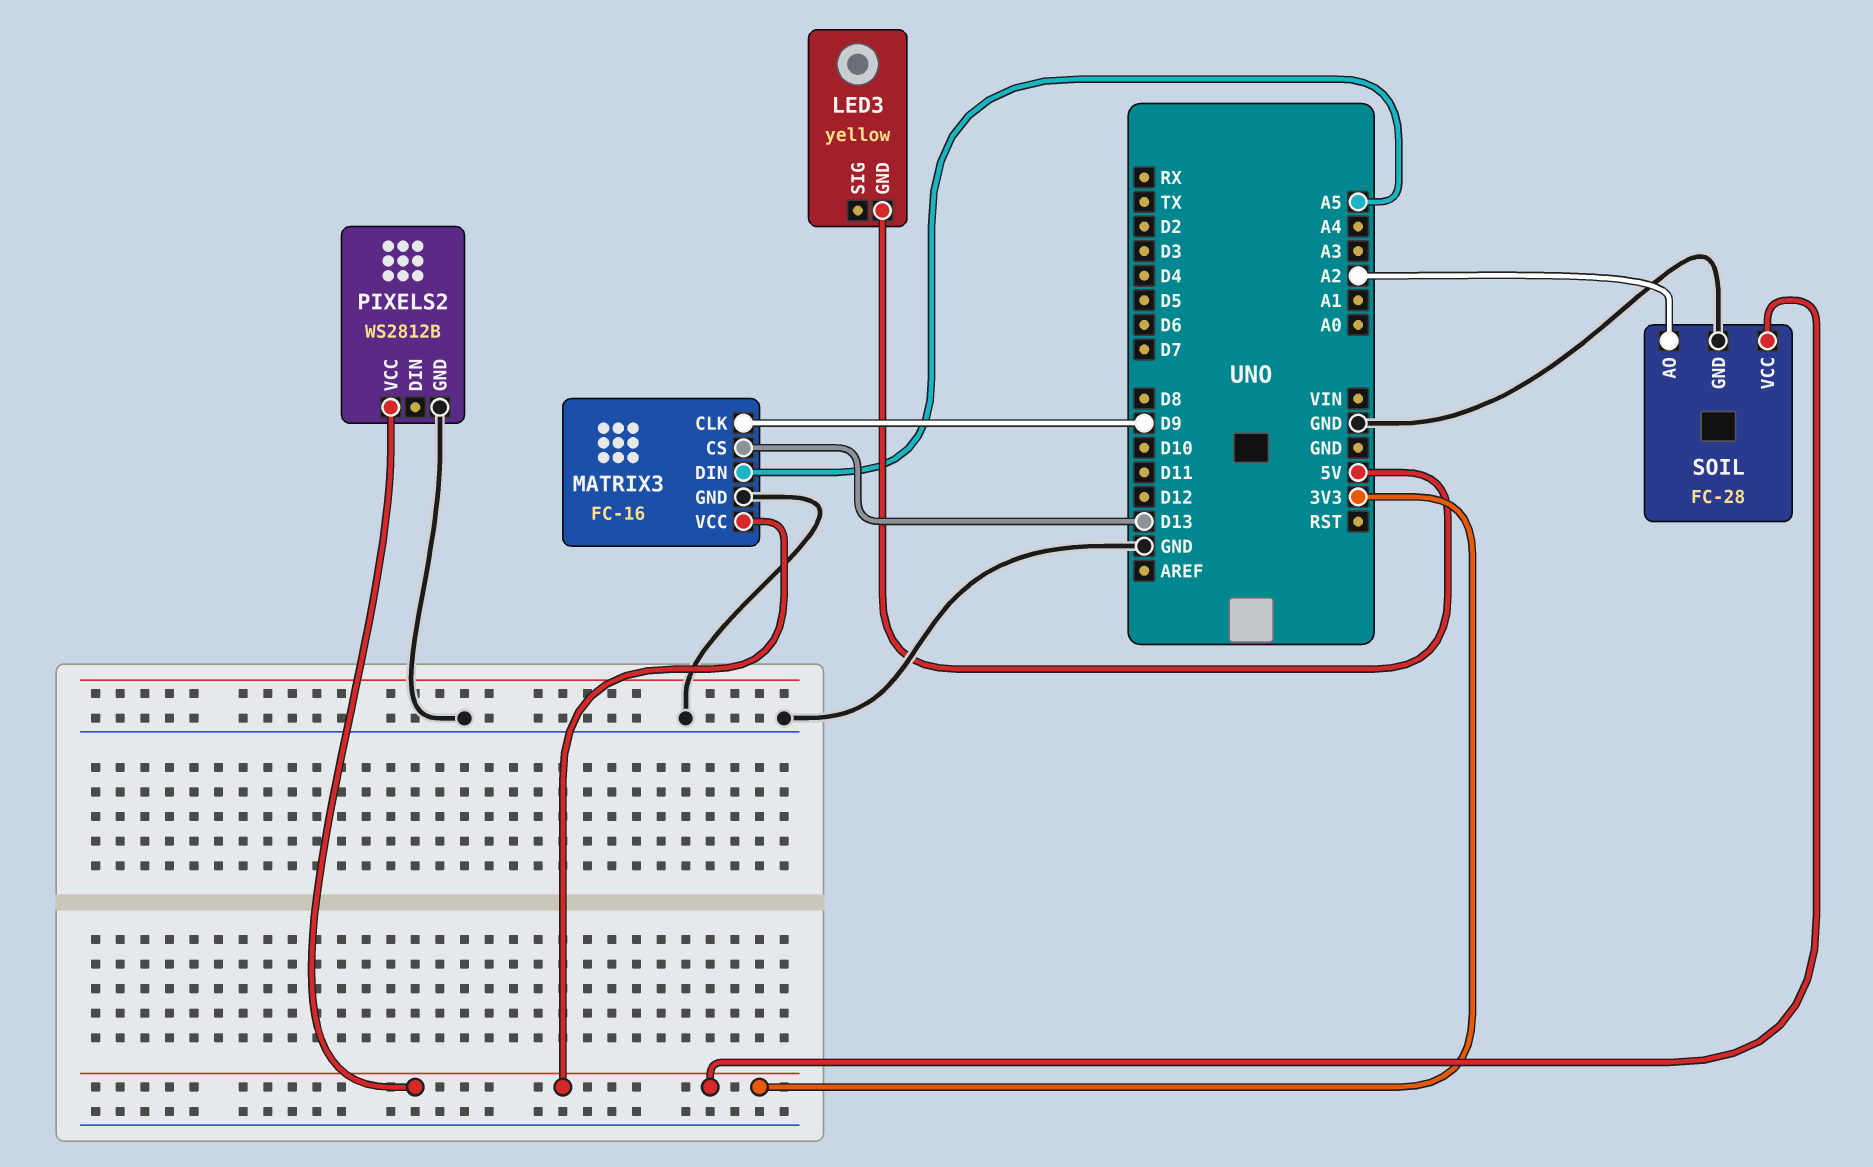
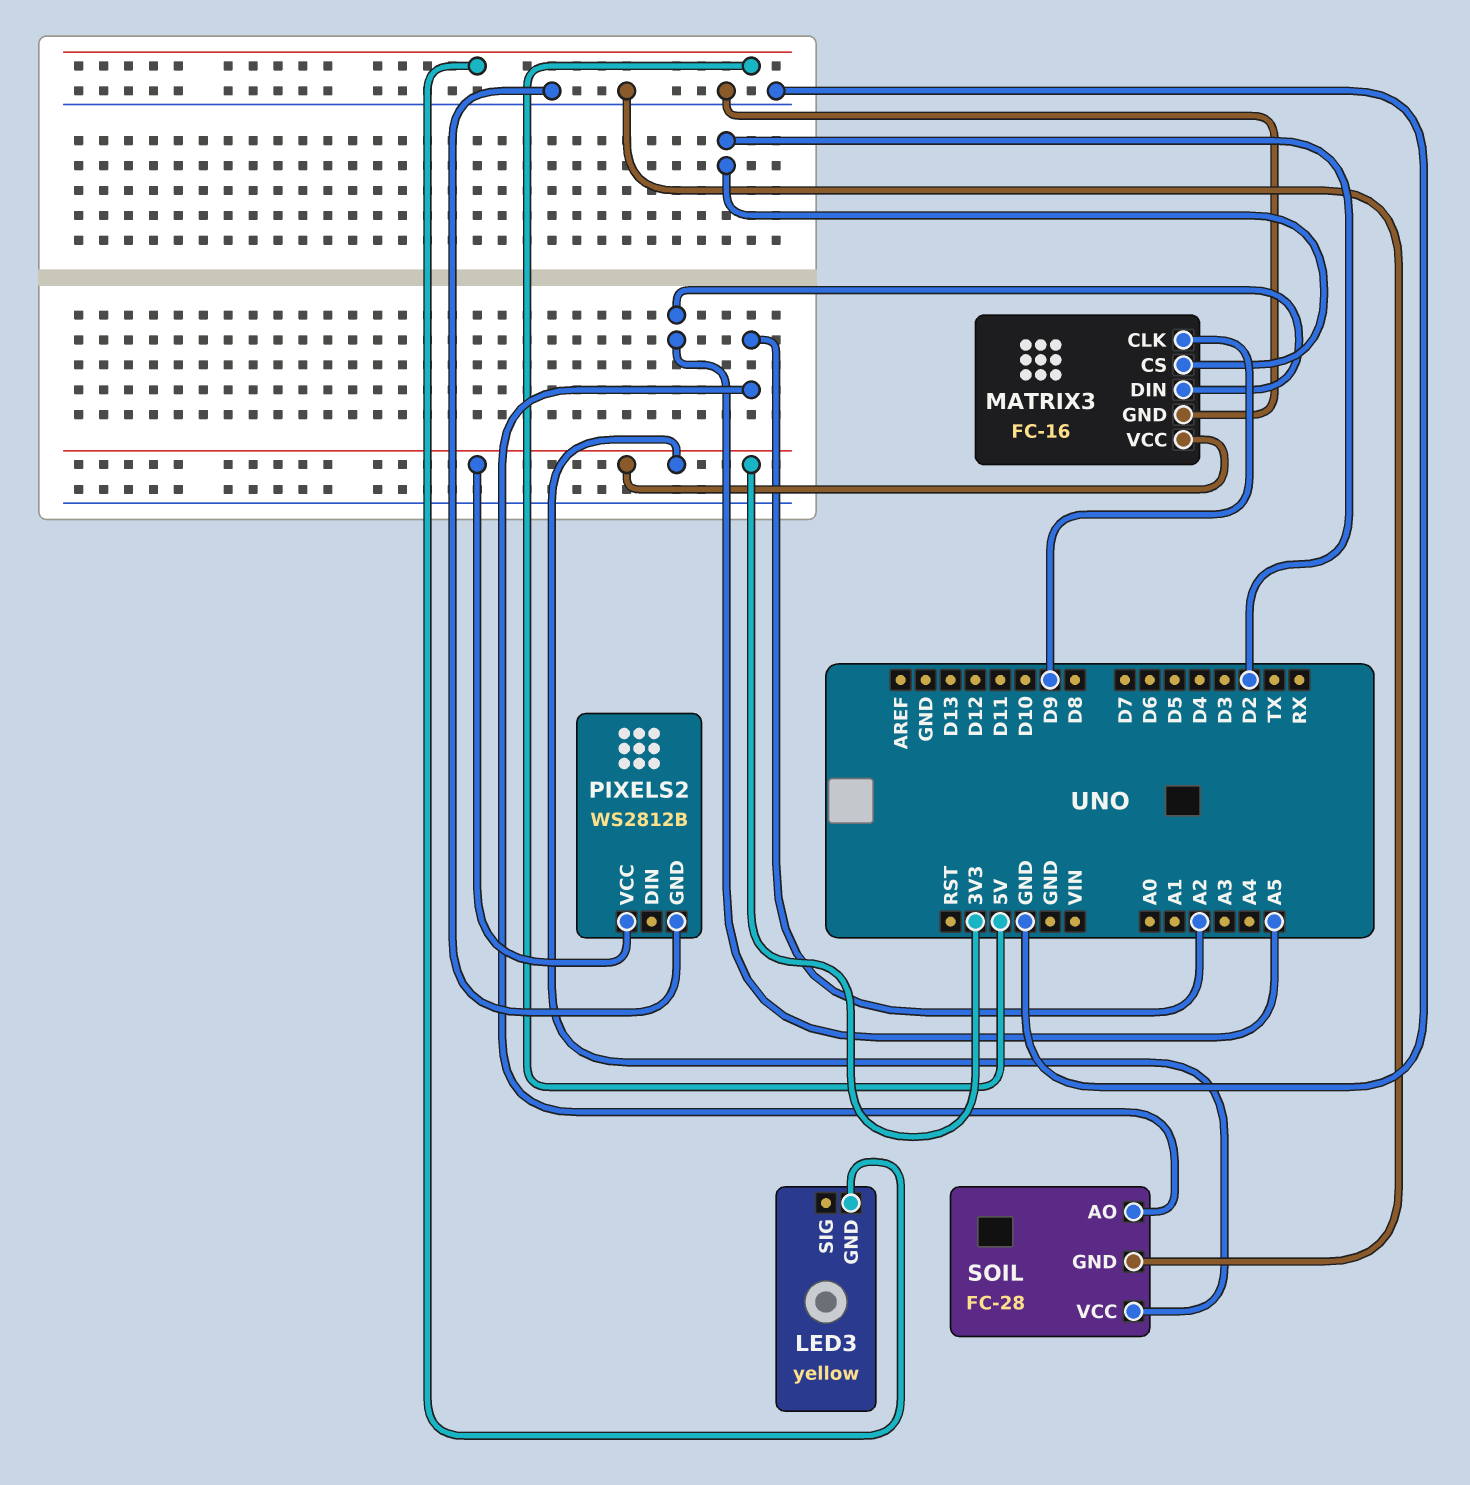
MATRIX3 pin CS: D13 -> D2

